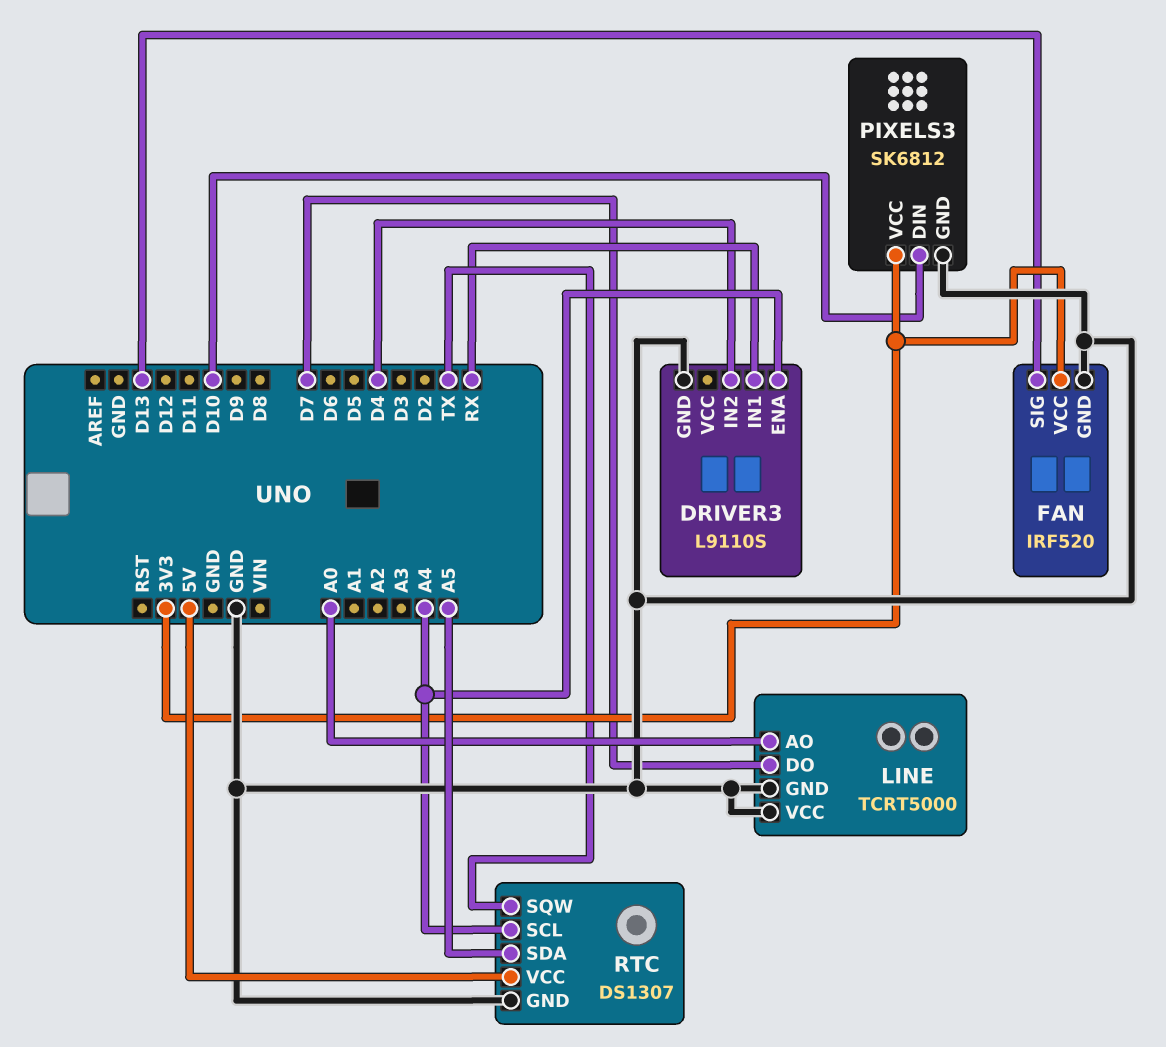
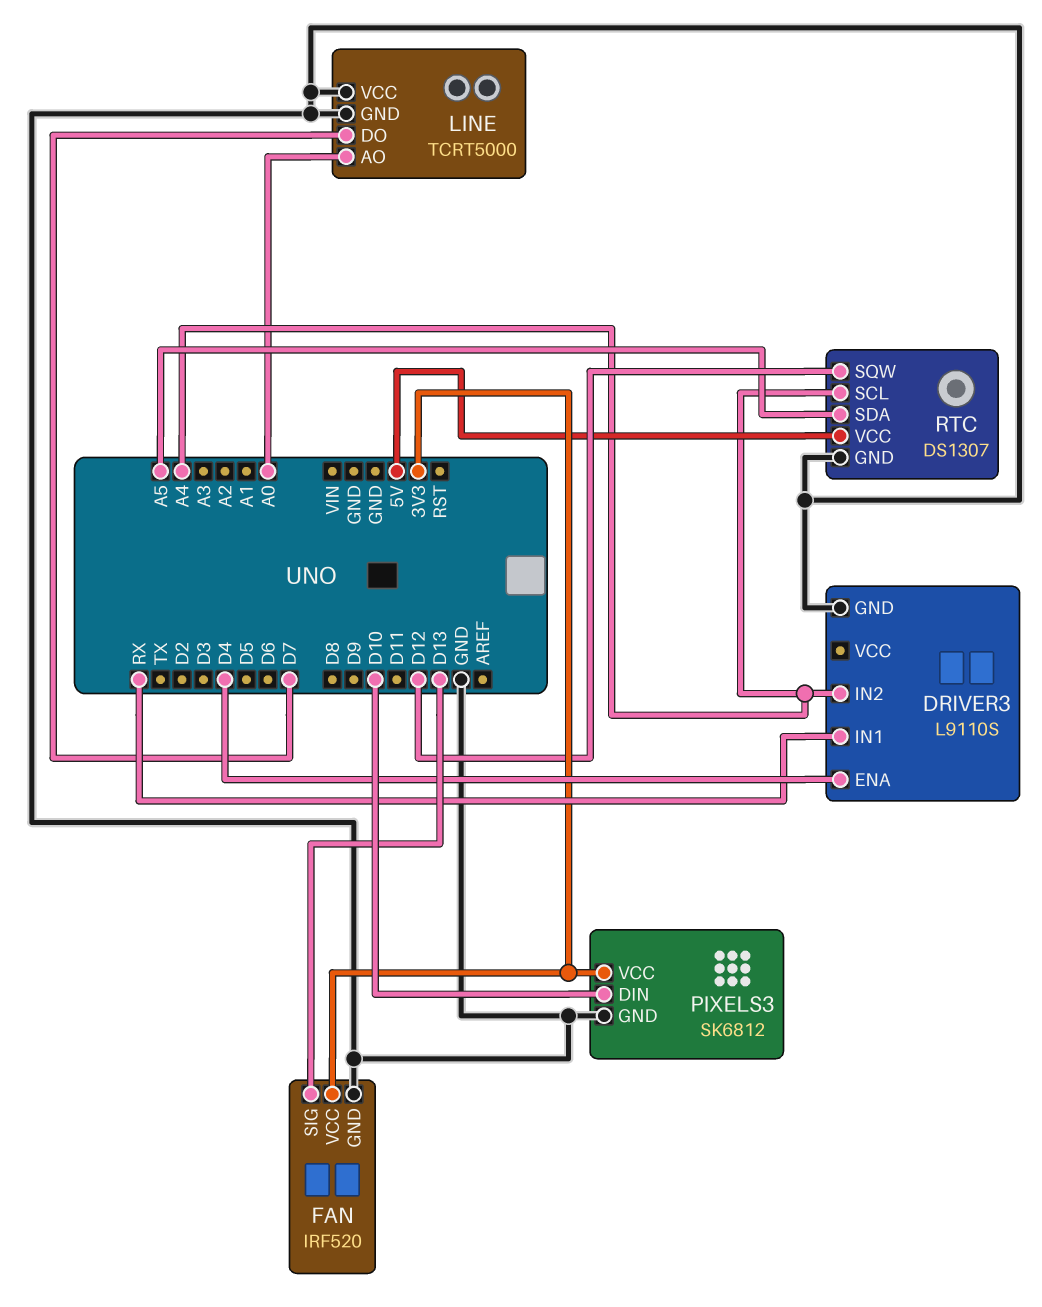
DRIVER3 pin ENA: A4 -> D4
DRIVER3 pin IN2: D4 -> A4
RTC pin SQW: TX -> D12

